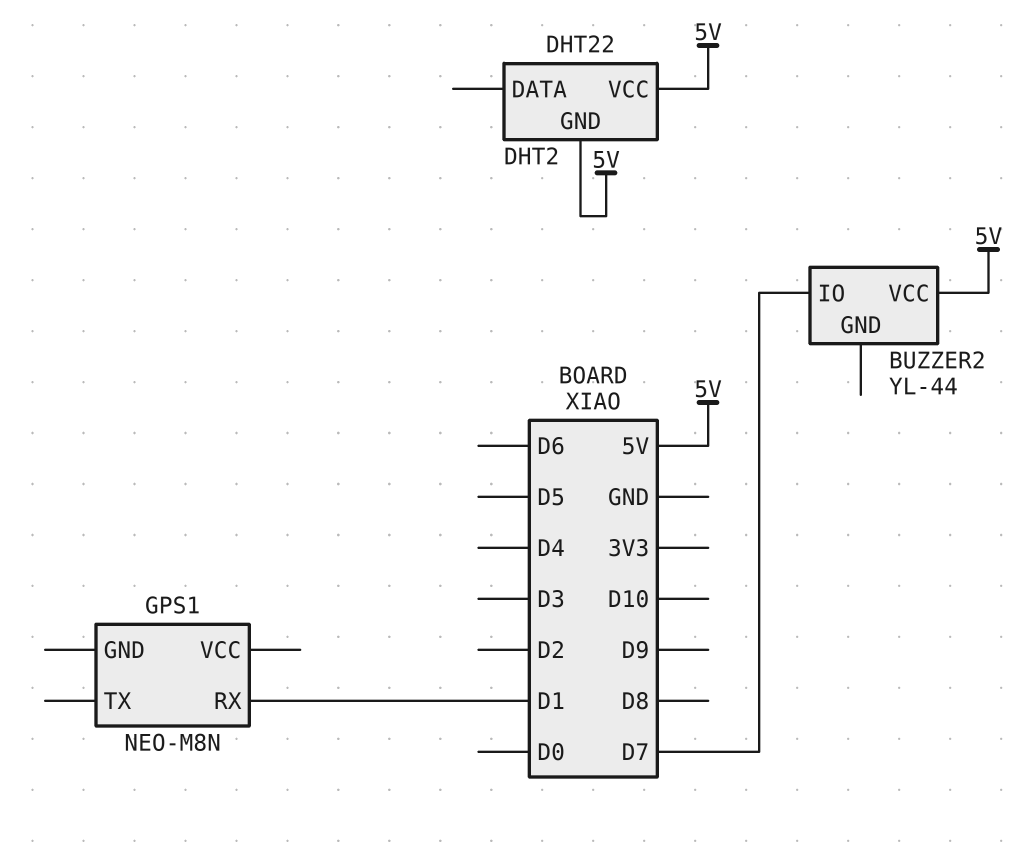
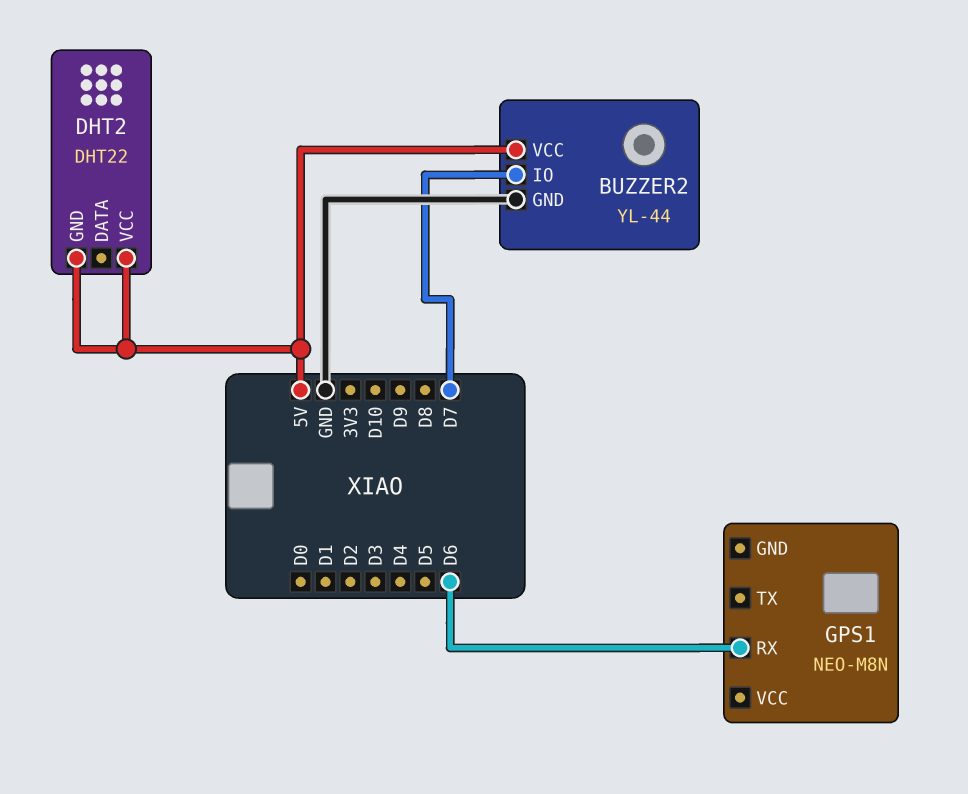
BUZZER2 pin GND: none -> GND
GPS1 pin RX: D1 -> D6

